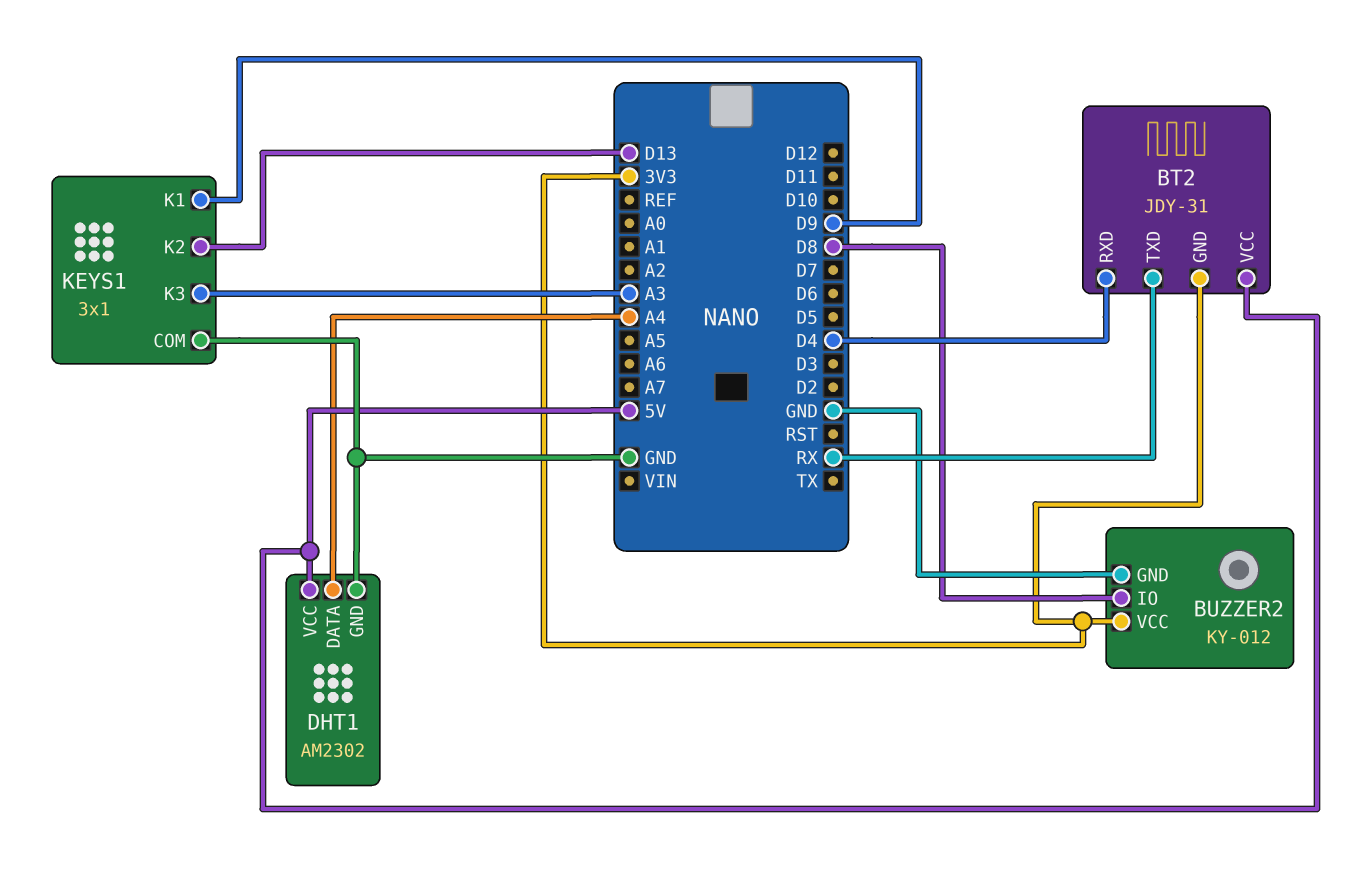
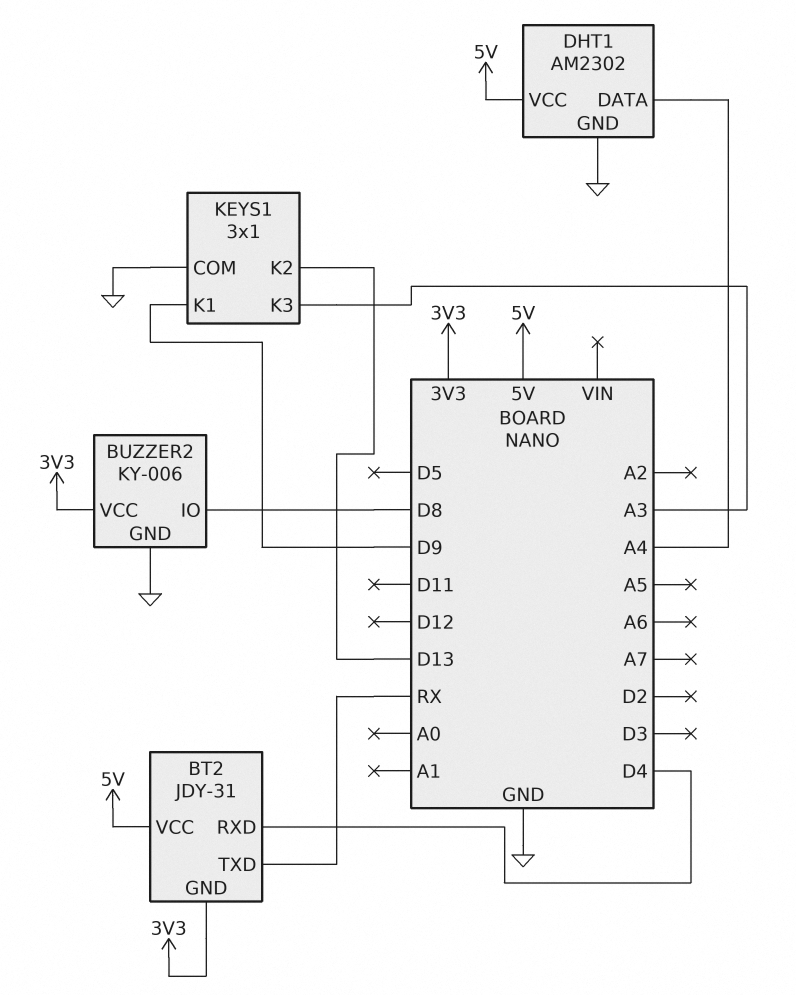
BUZZER2: KY-012 -> KY-006

